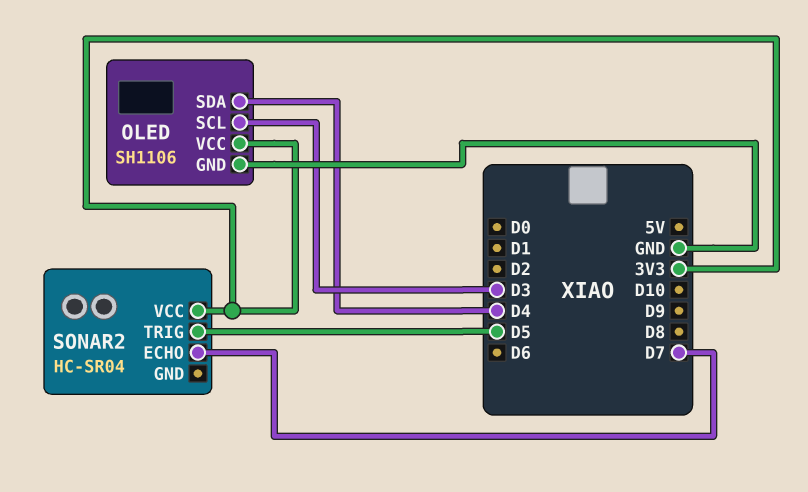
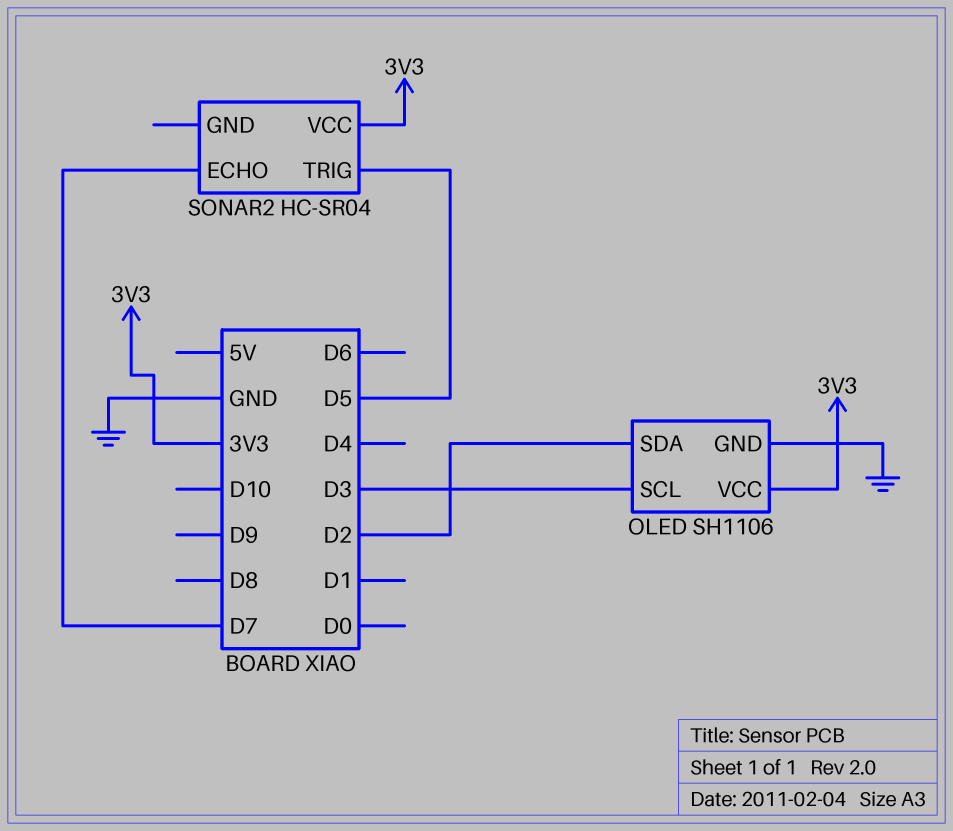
OLED pin SDA: D4 -> D2

